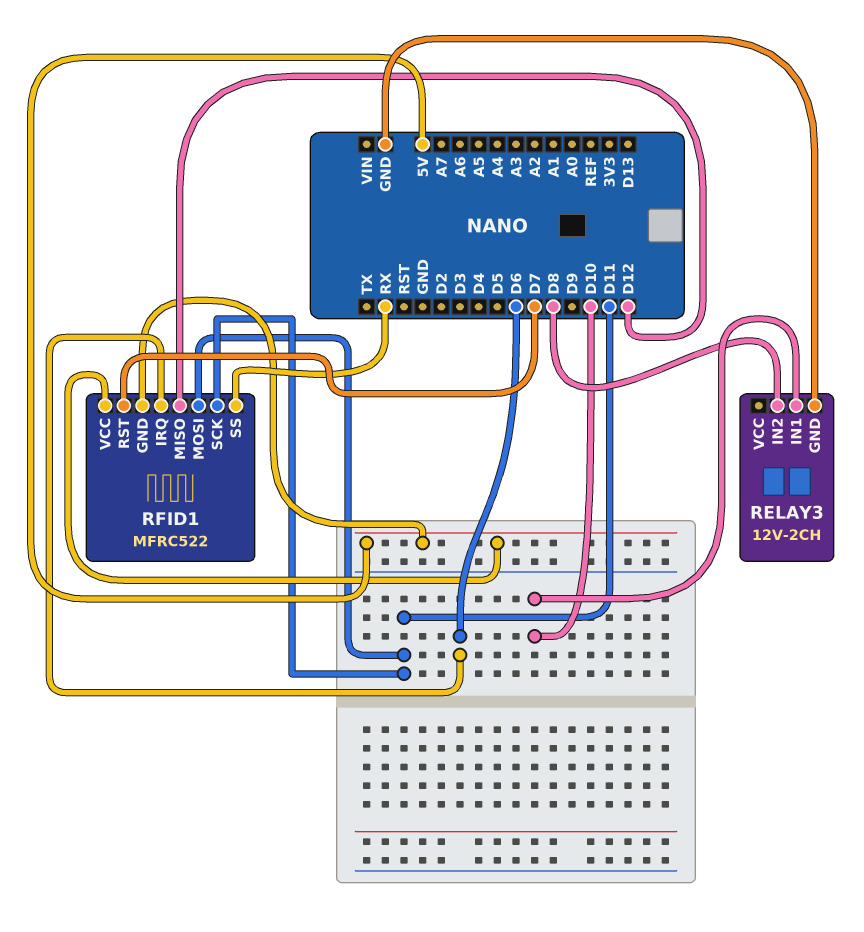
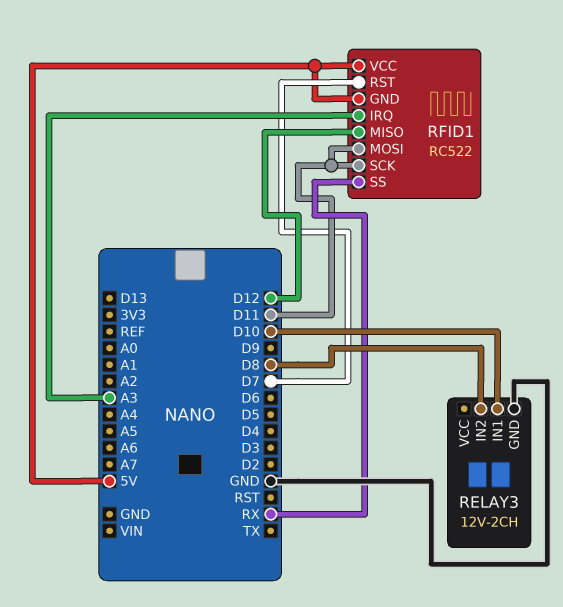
RFID1: MFRC522 -> RC522
RFID1 pin IRQ: D6 -> A3

